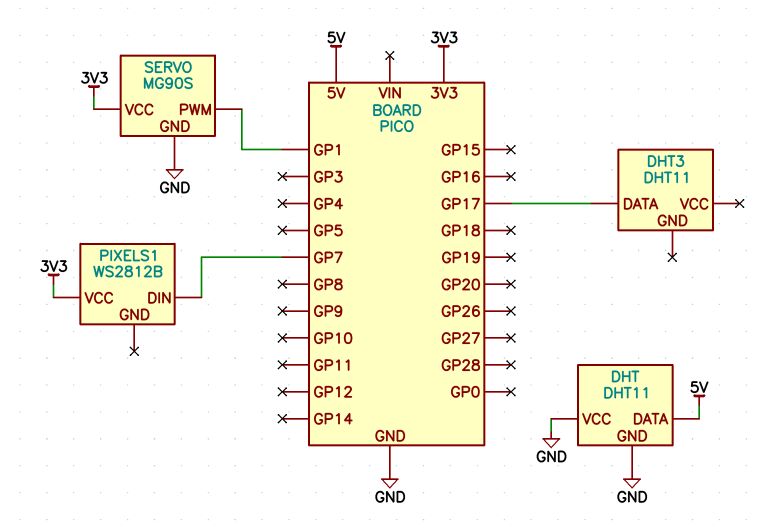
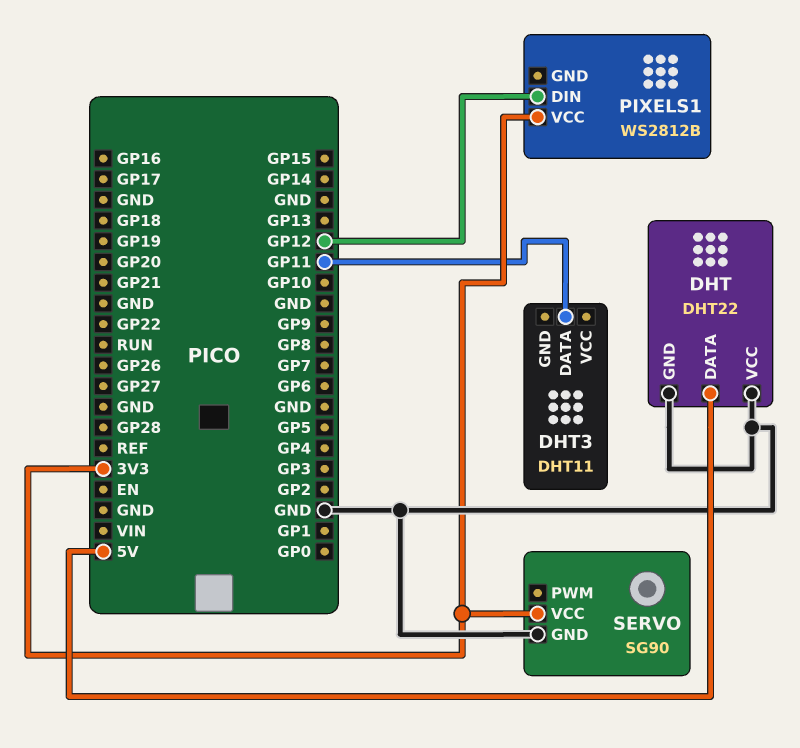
DHT: DHT11 -> DHT22
DHT3 pin DATA: GP17 -> GP11
PIXELS1 pin DIN: GP7 -> GP12
SERVO: MG90S -> SG90
SERVO pin PWM: GP1 -> none

